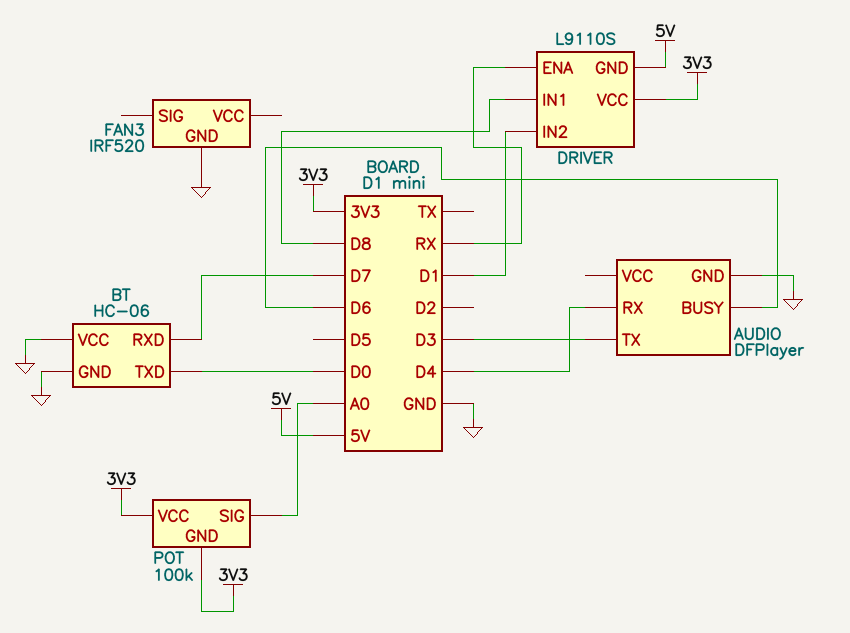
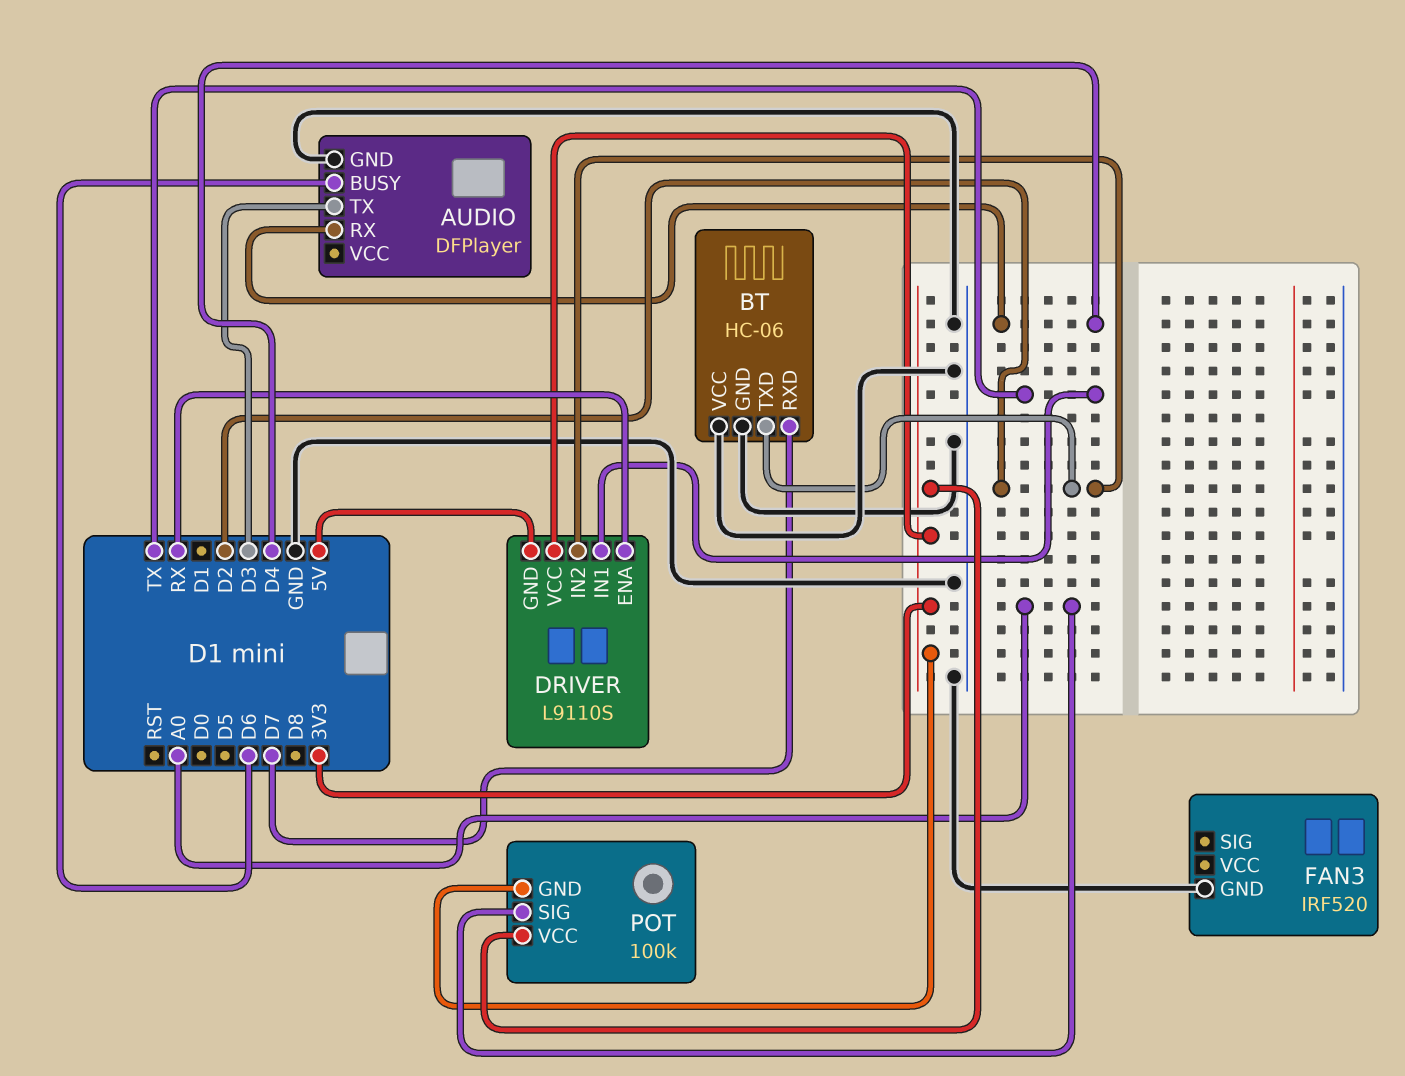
BT pin TXD: D0 -> D2
DRIVER pin IN1: D8 -> TX
DRIVER pin IN2: D1 -> D2

